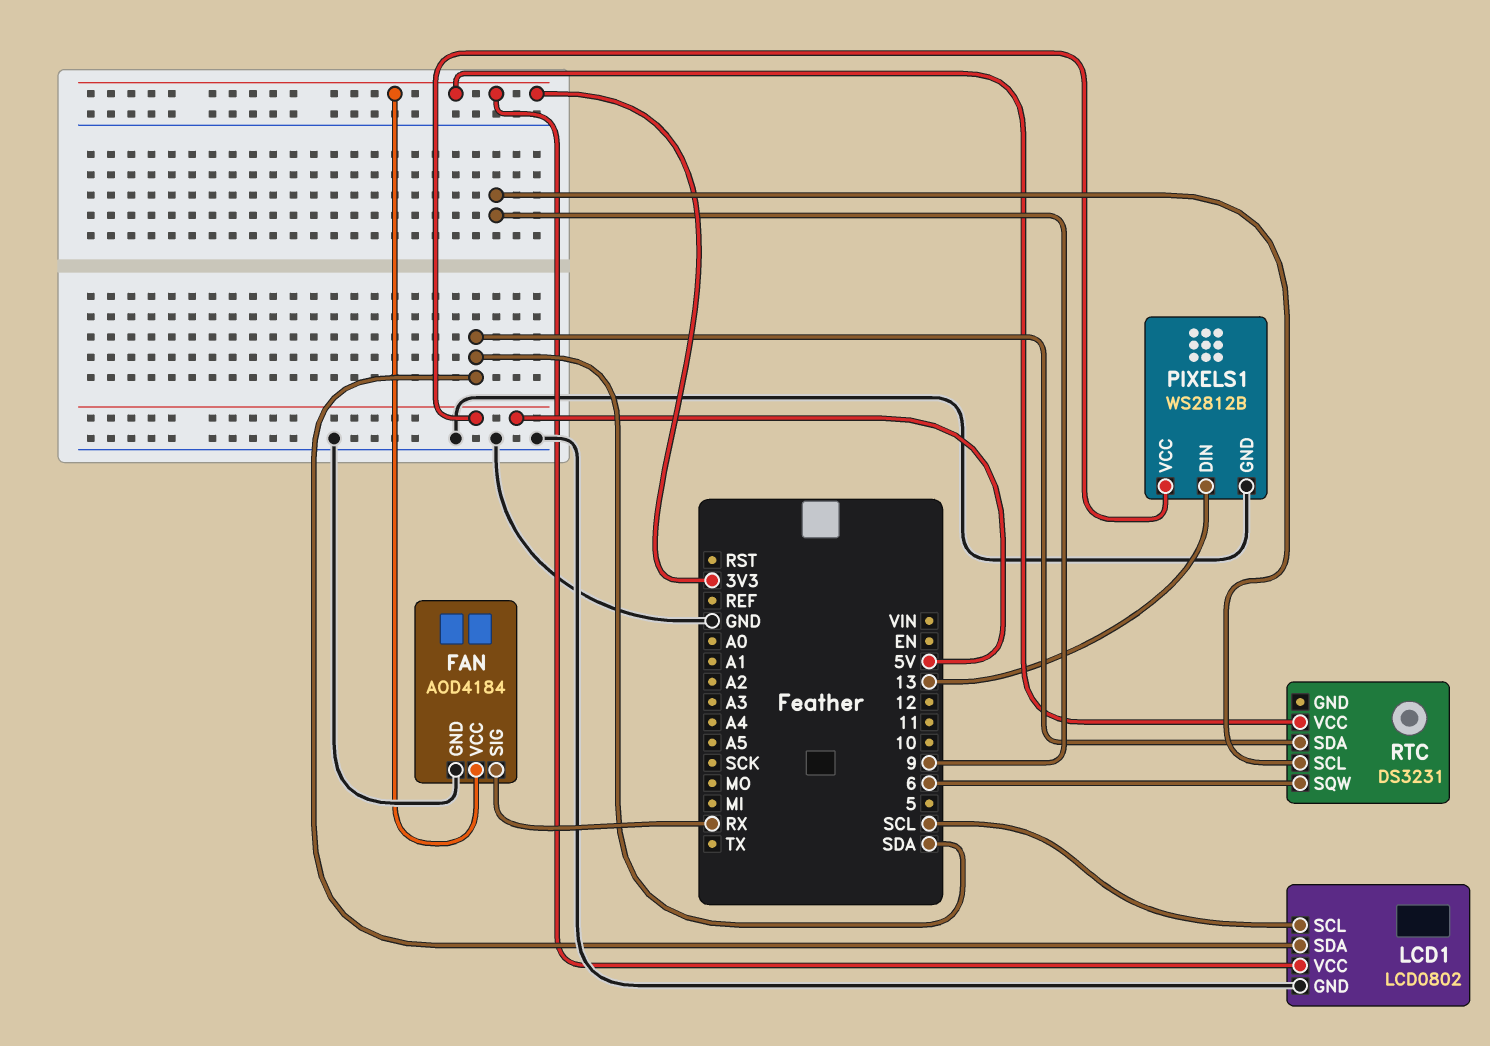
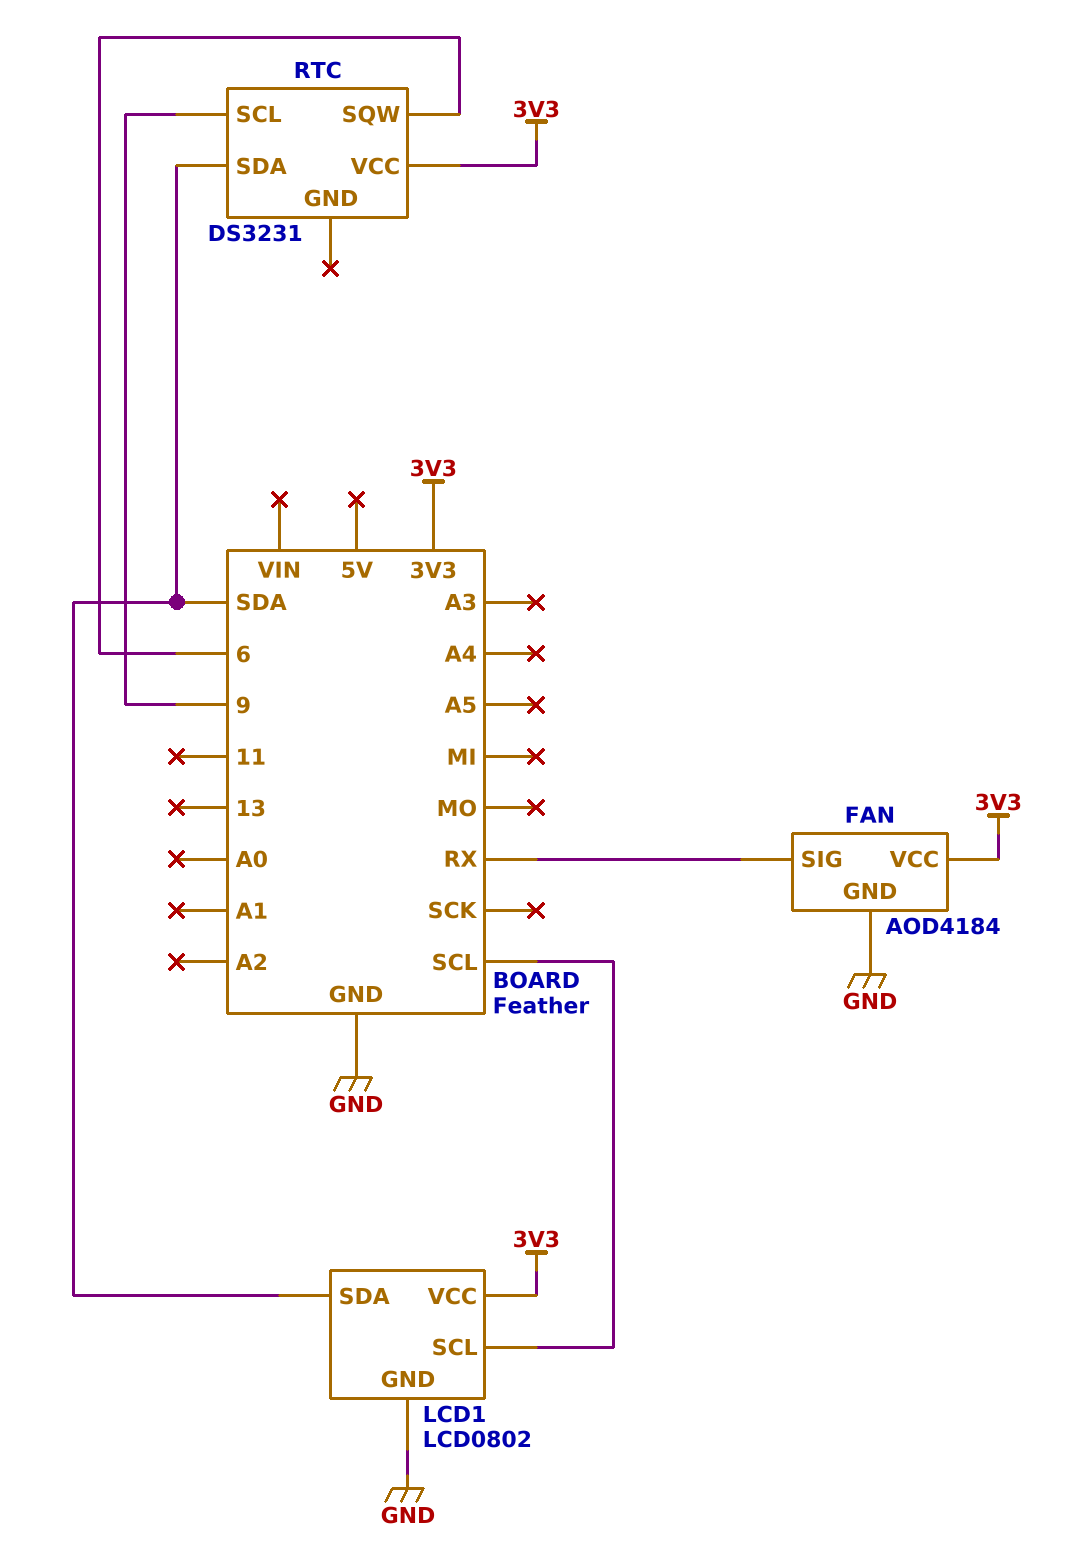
PIXELS1: WS2812B -> none
PIXELS1 pin DIN: 13 -> none
PIXELS1 pin GND: GND -> none
PIXELS1 pin VCC: 5V -> none

